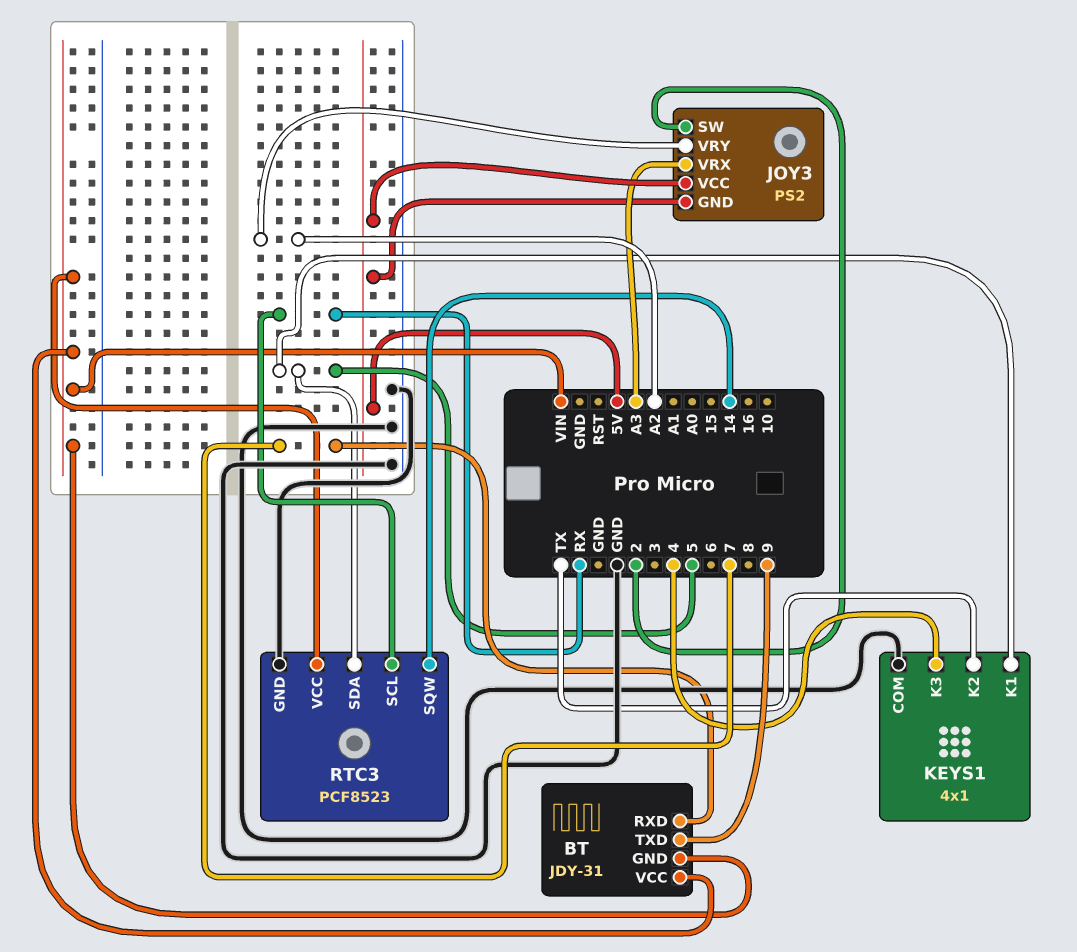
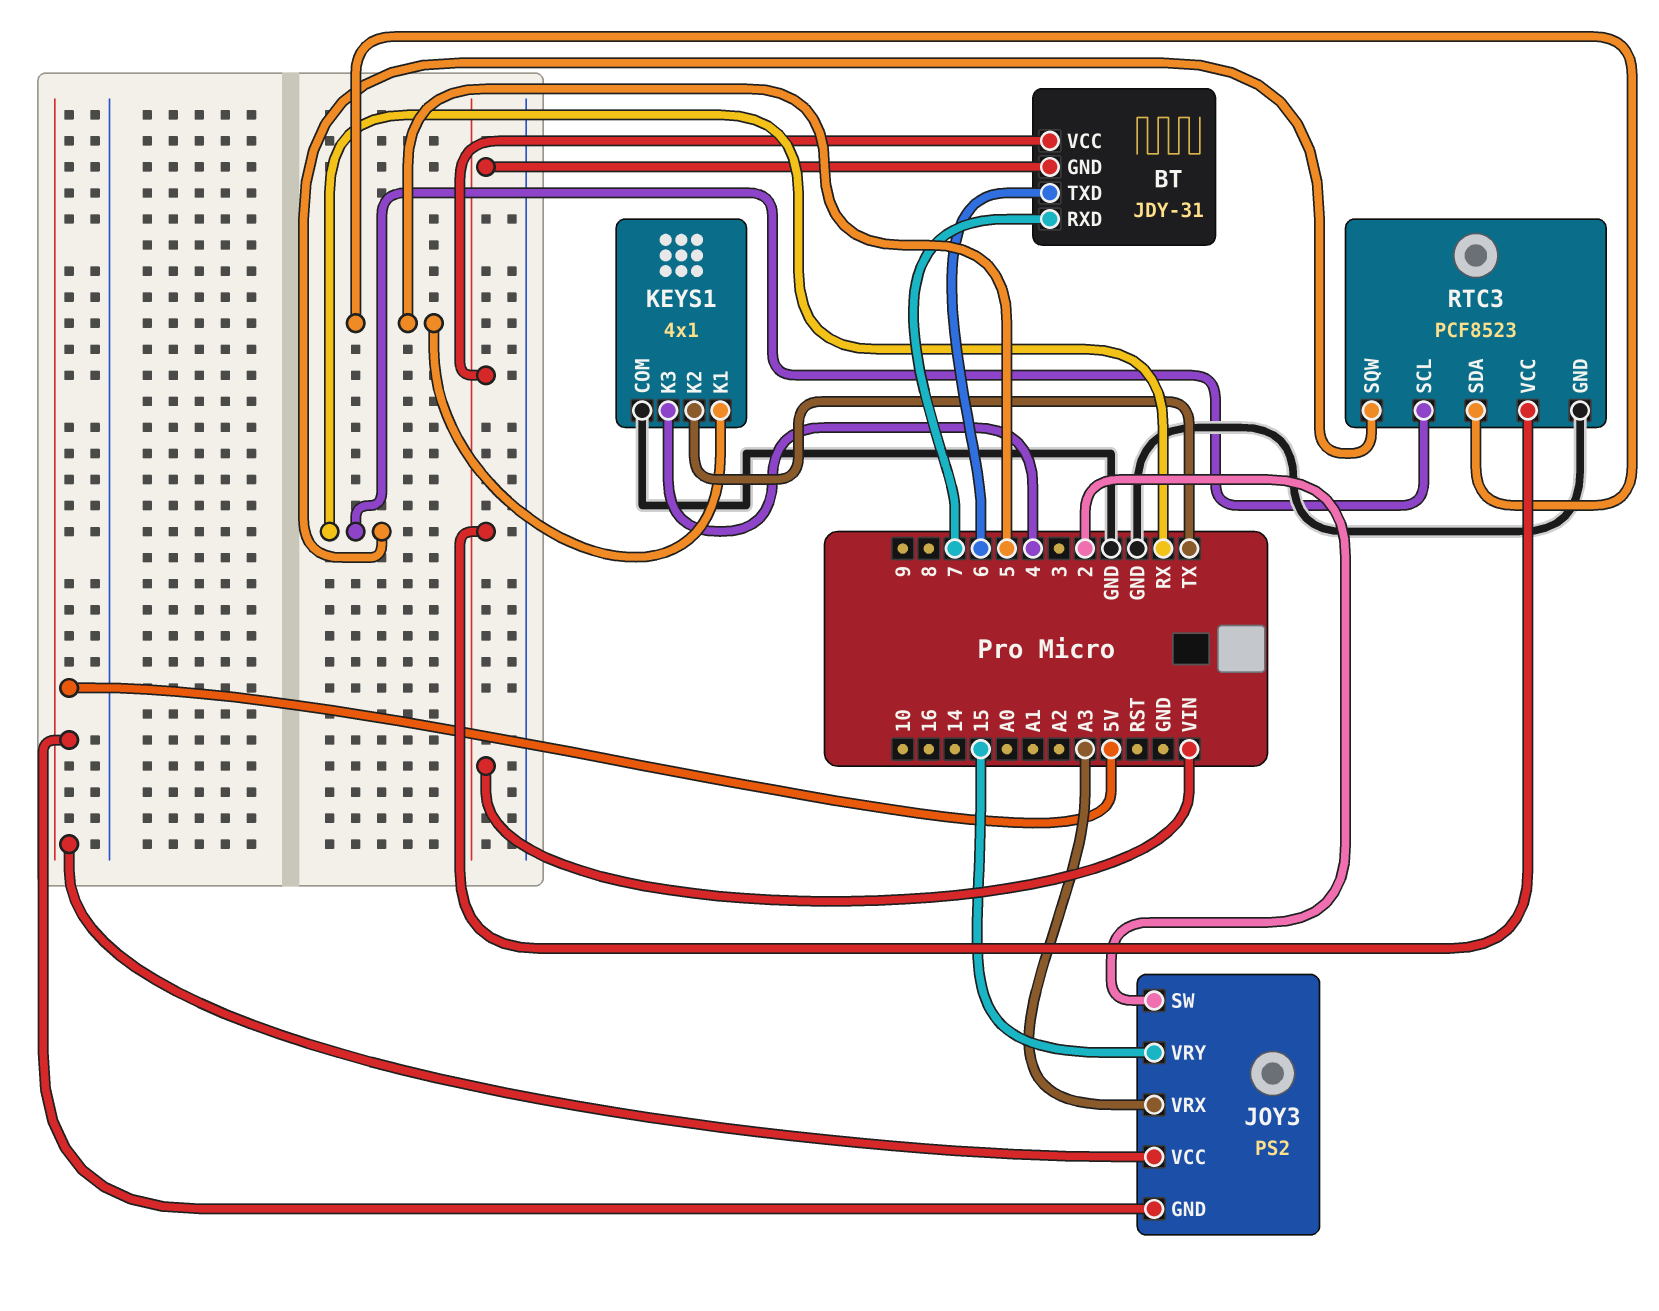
BT pin TXD: 9 -> 6
JOY3 pin VRY: A2 -> 15
RTC3 pin SQW: 14 -> RX

